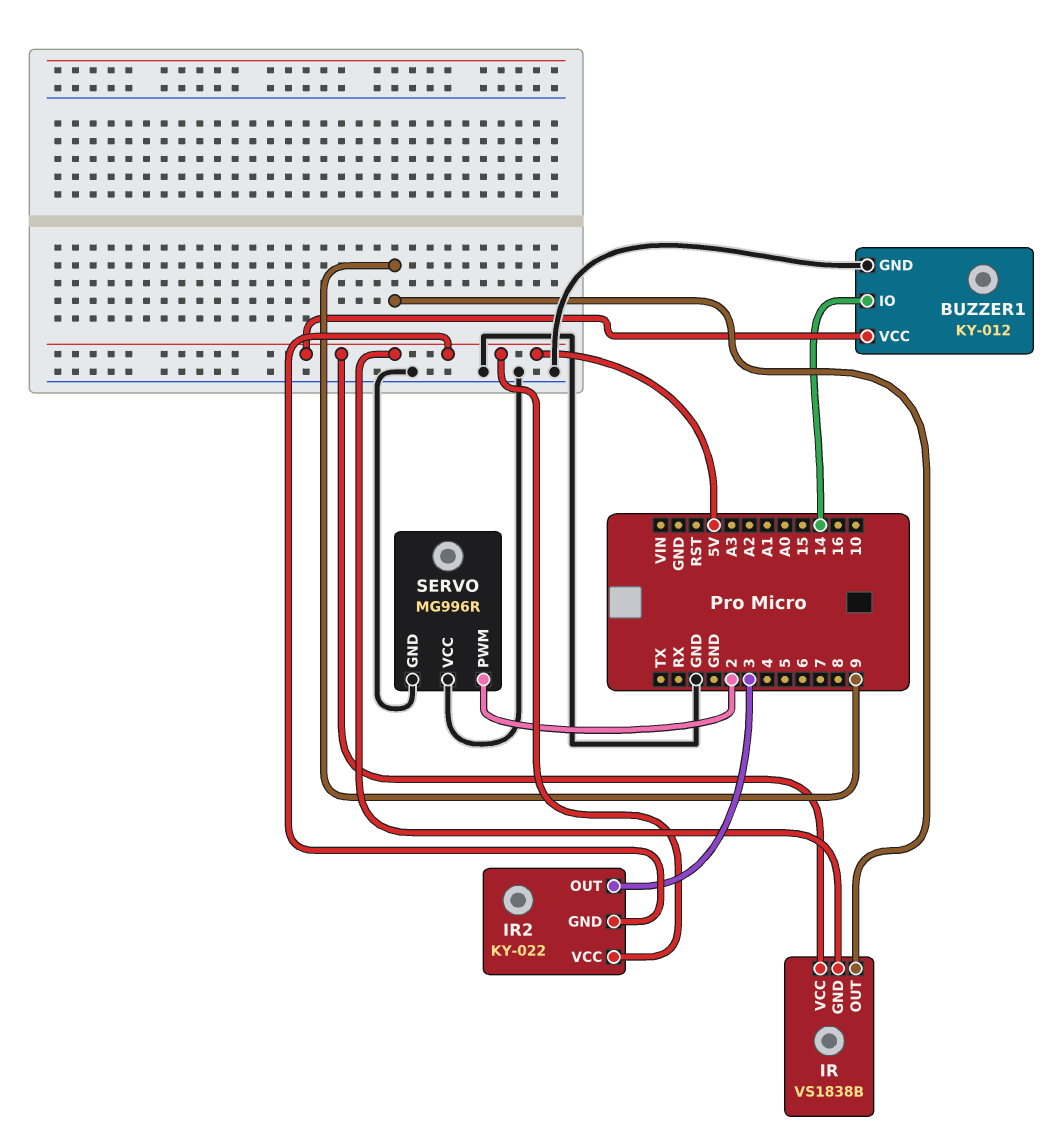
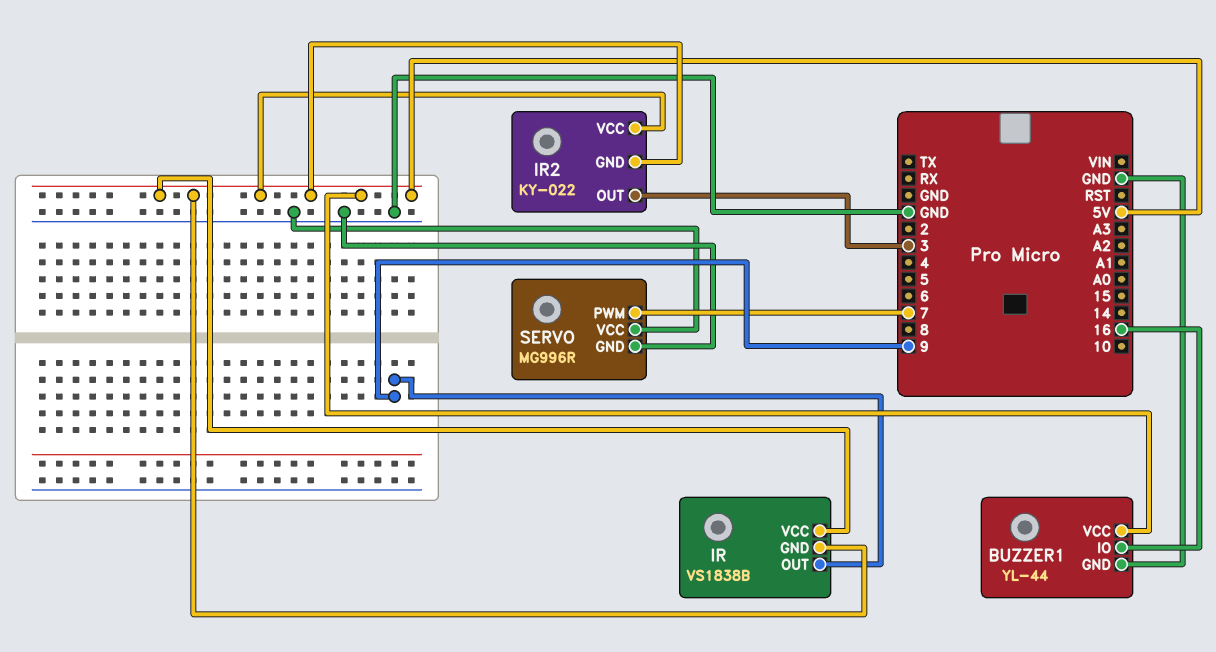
BUZZER1: KY-012 -> YL-44
BUZZER1 pin IO: 14 -> 16
SERVO pin PWM: 2 -> 7

